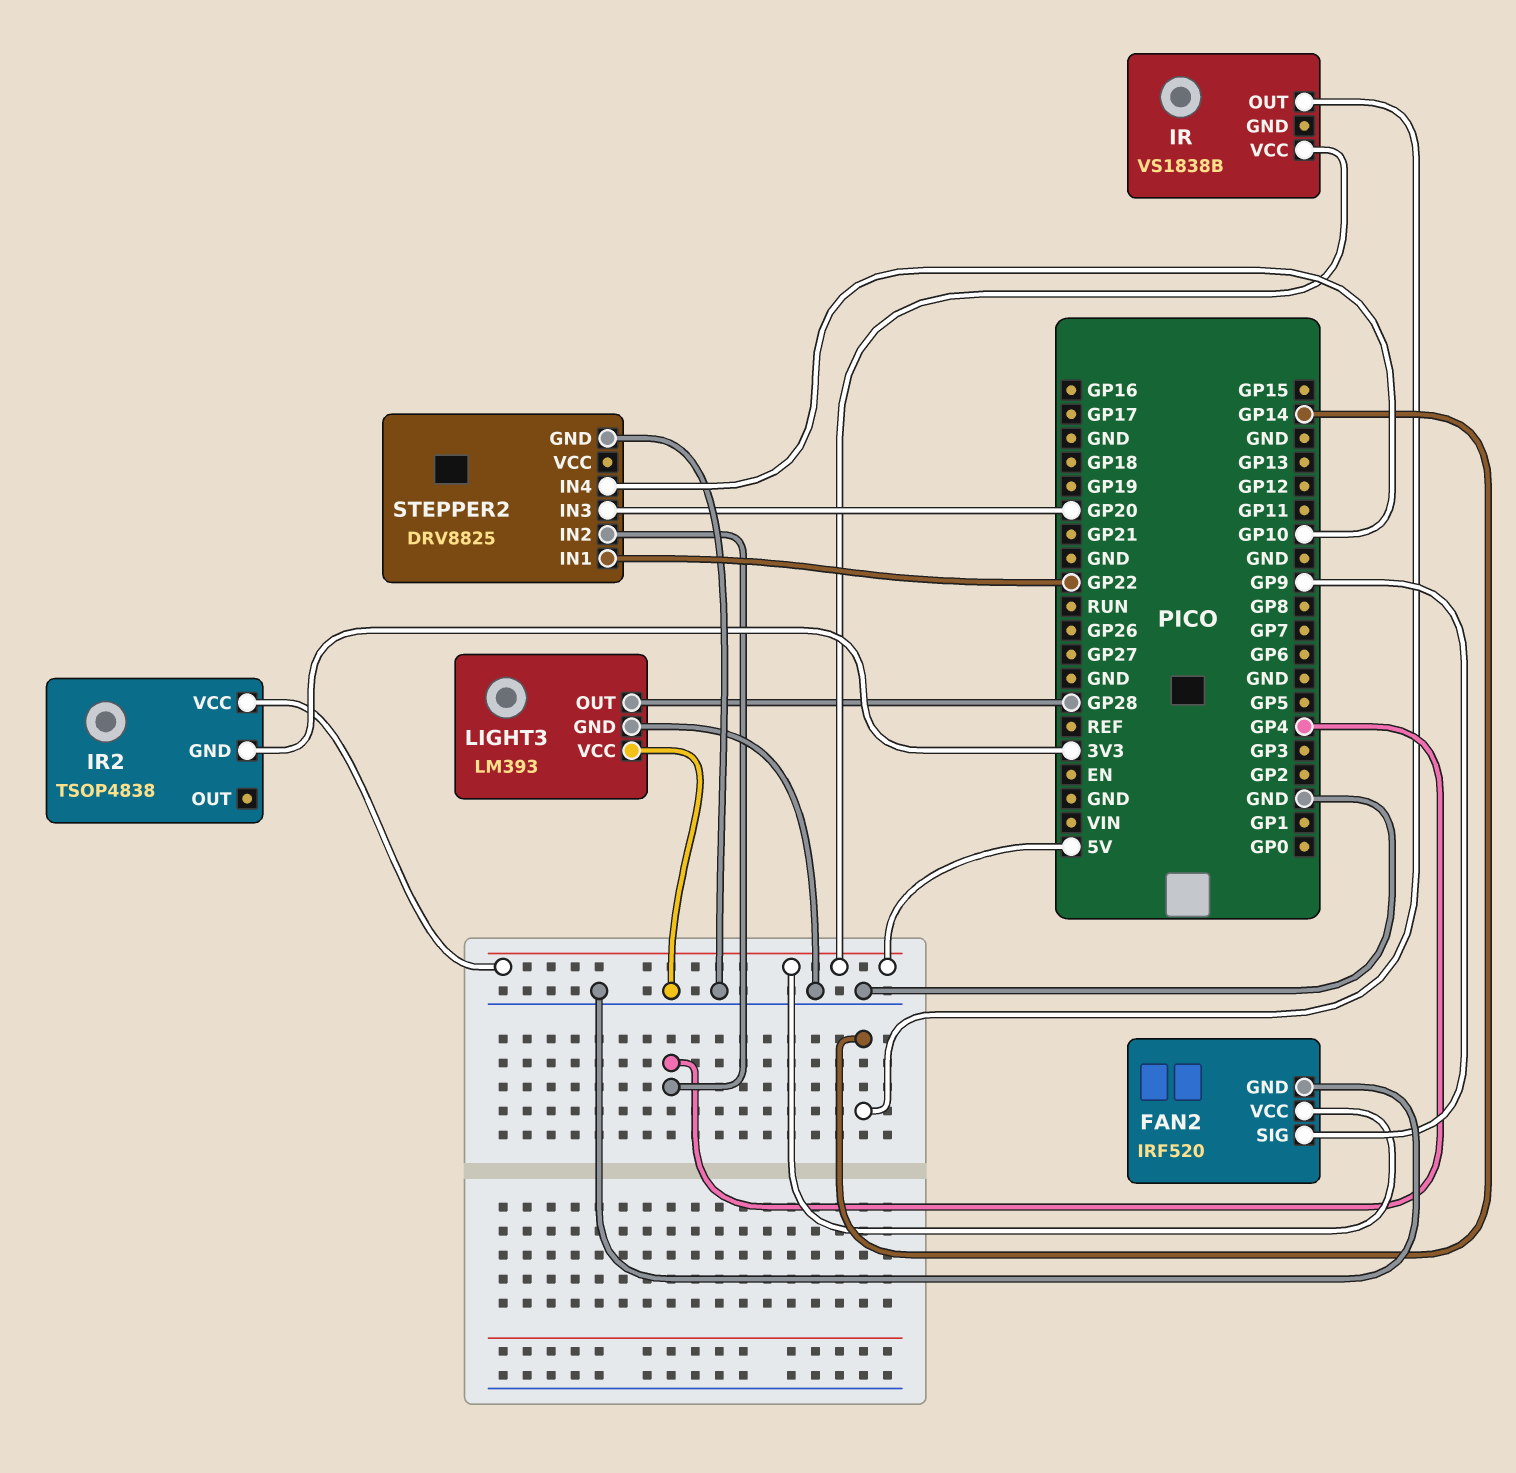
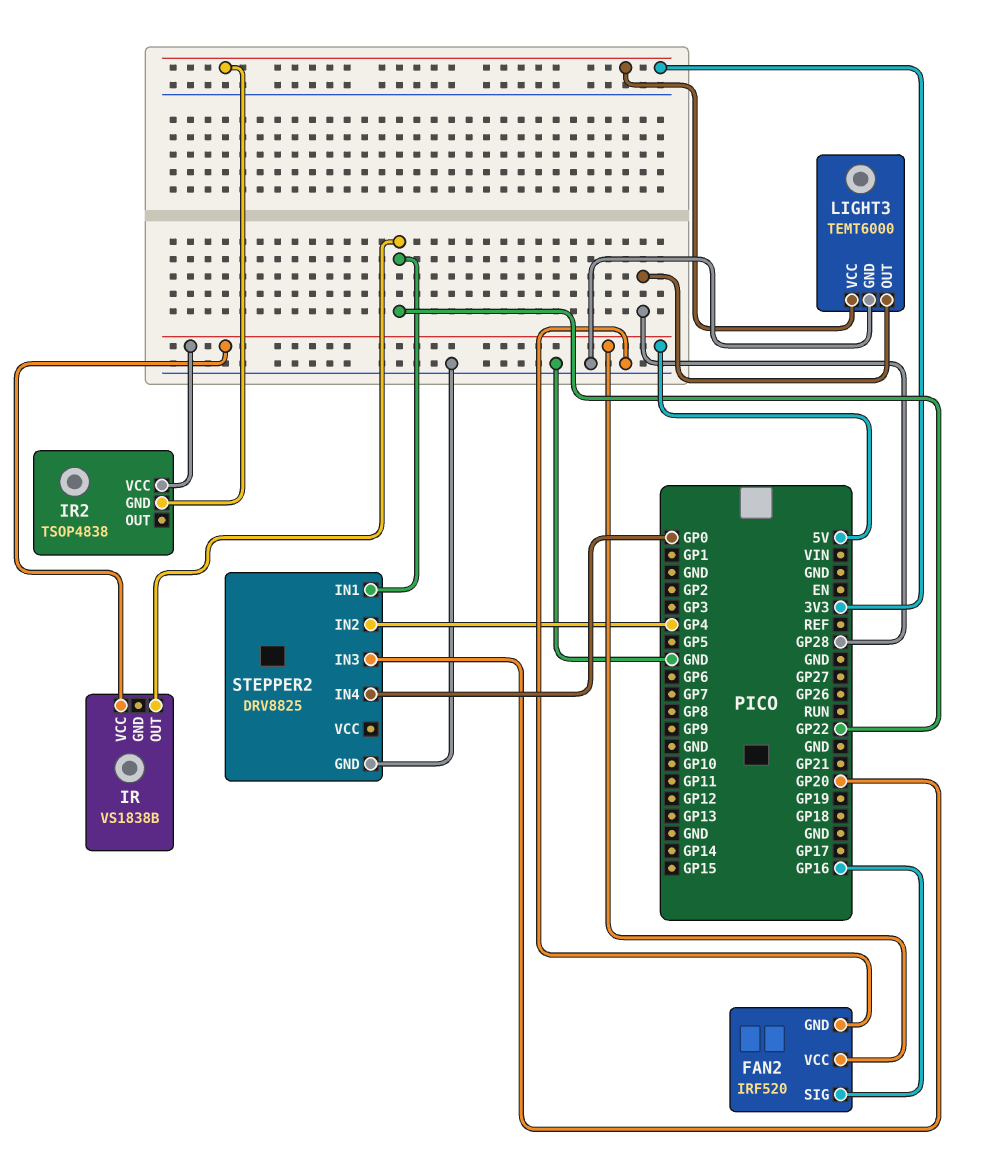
FAN2 pin SIG: GP9 -> GP16
IR pin OUT: GP14 -> GP22
LIGHT3: LM393 -> TEMT6000
LIGHT3 pin VCC: GND -> 3V3
STEPPER2 pin IN4: GP10 -> GP0

